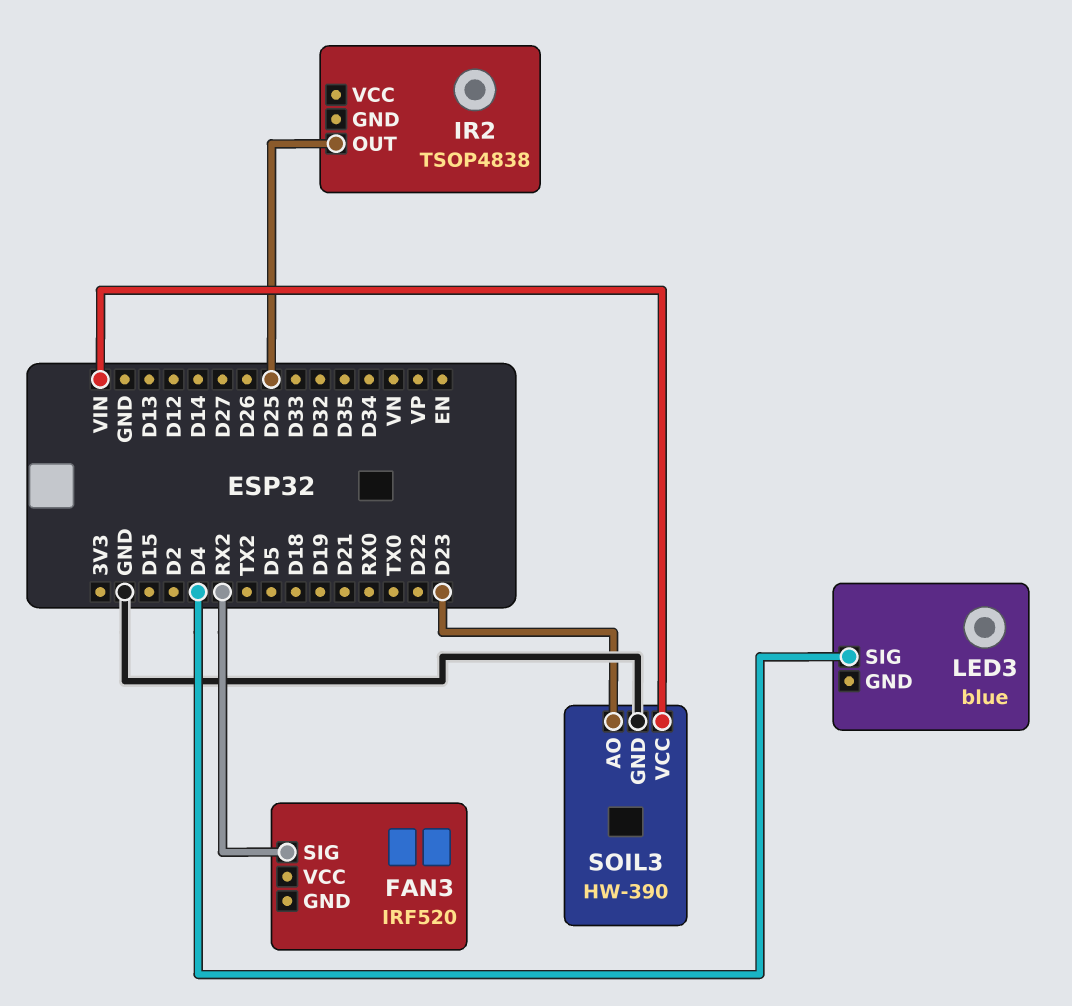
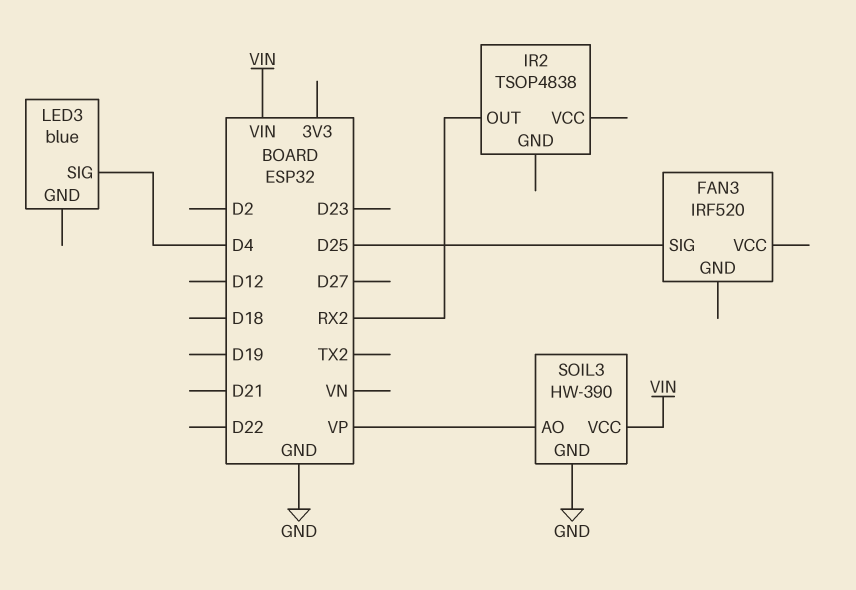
FAN3 pin SIG: RX2 -> D25
IR2 pin OUT: D25 -> RX2
SOIL3 pin AO: D23 -> VP

